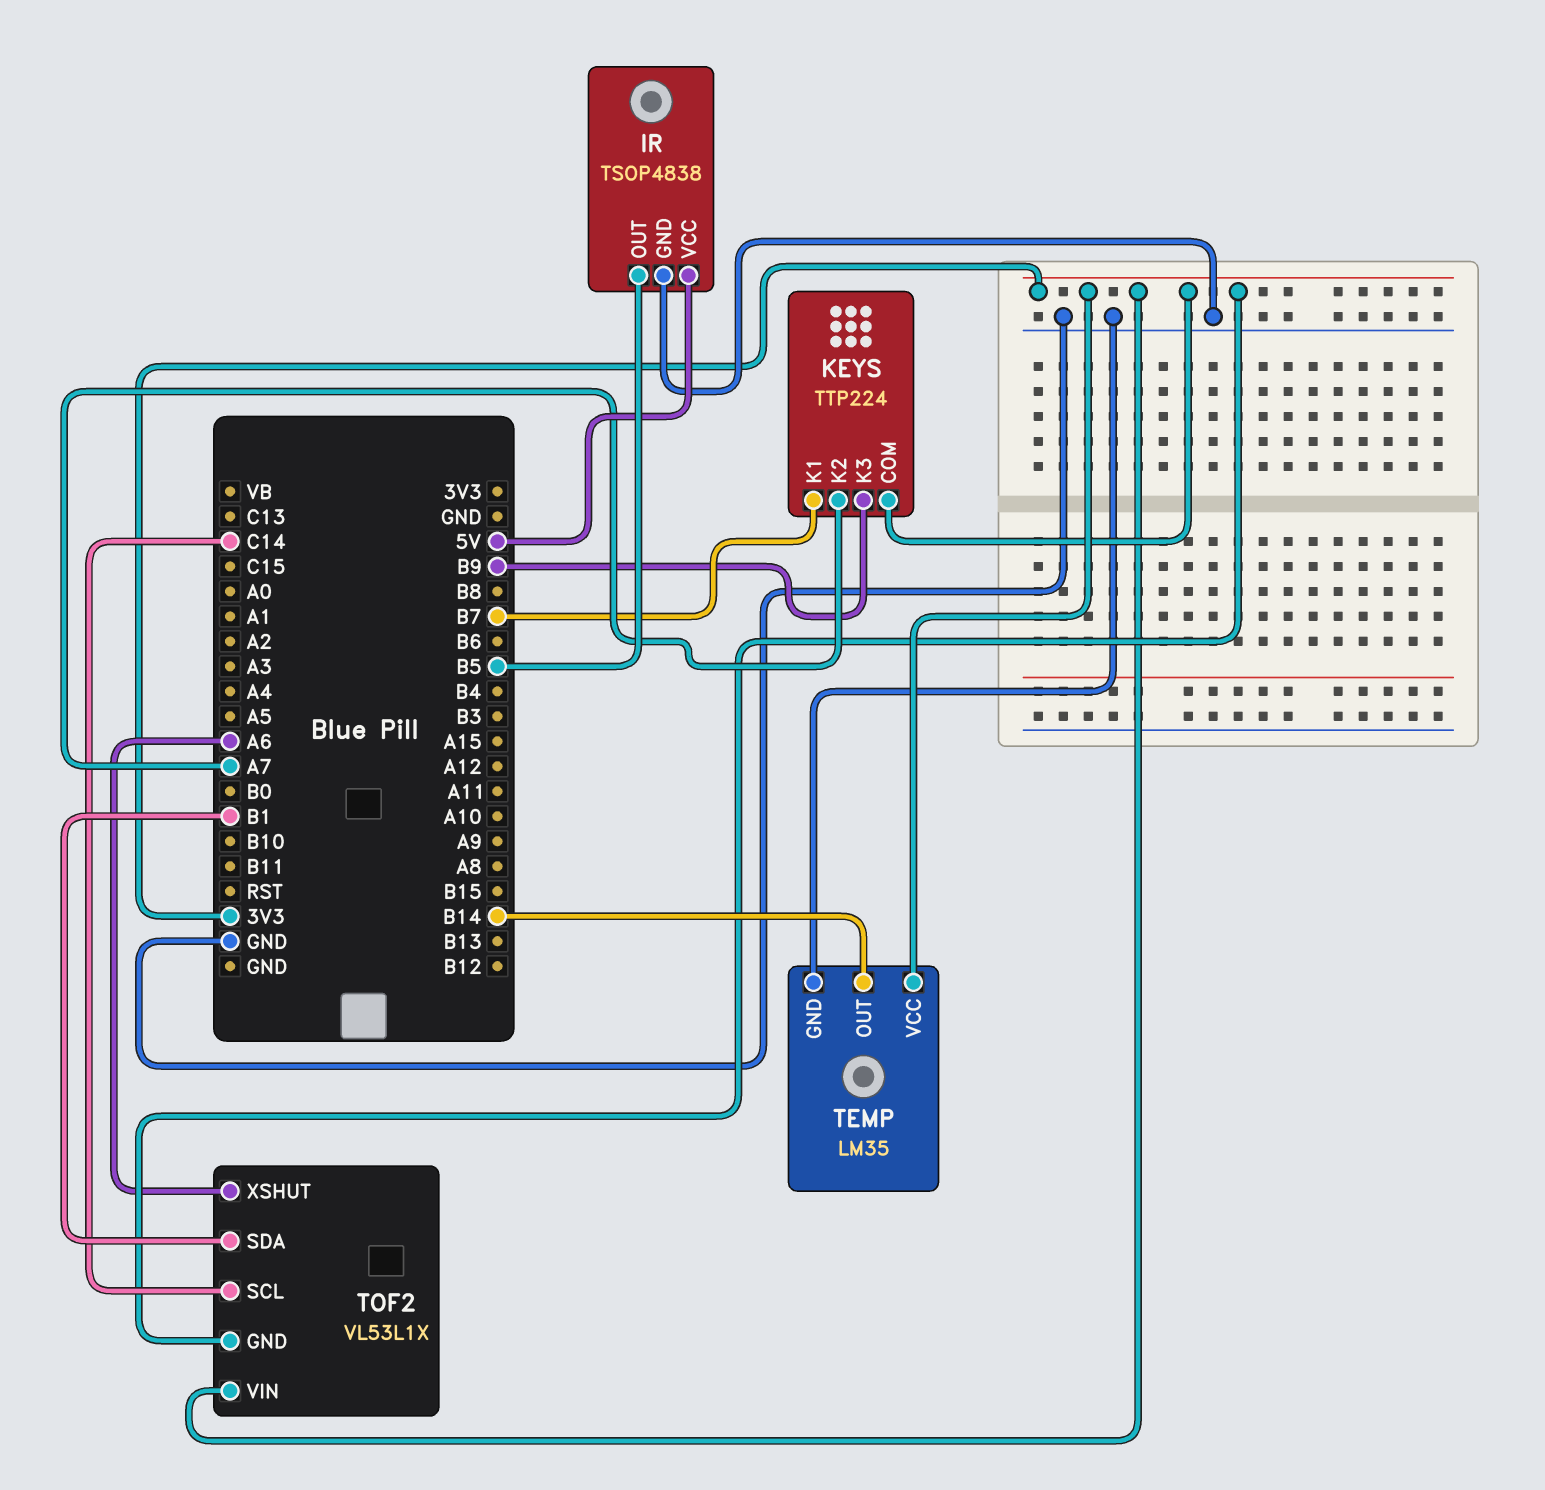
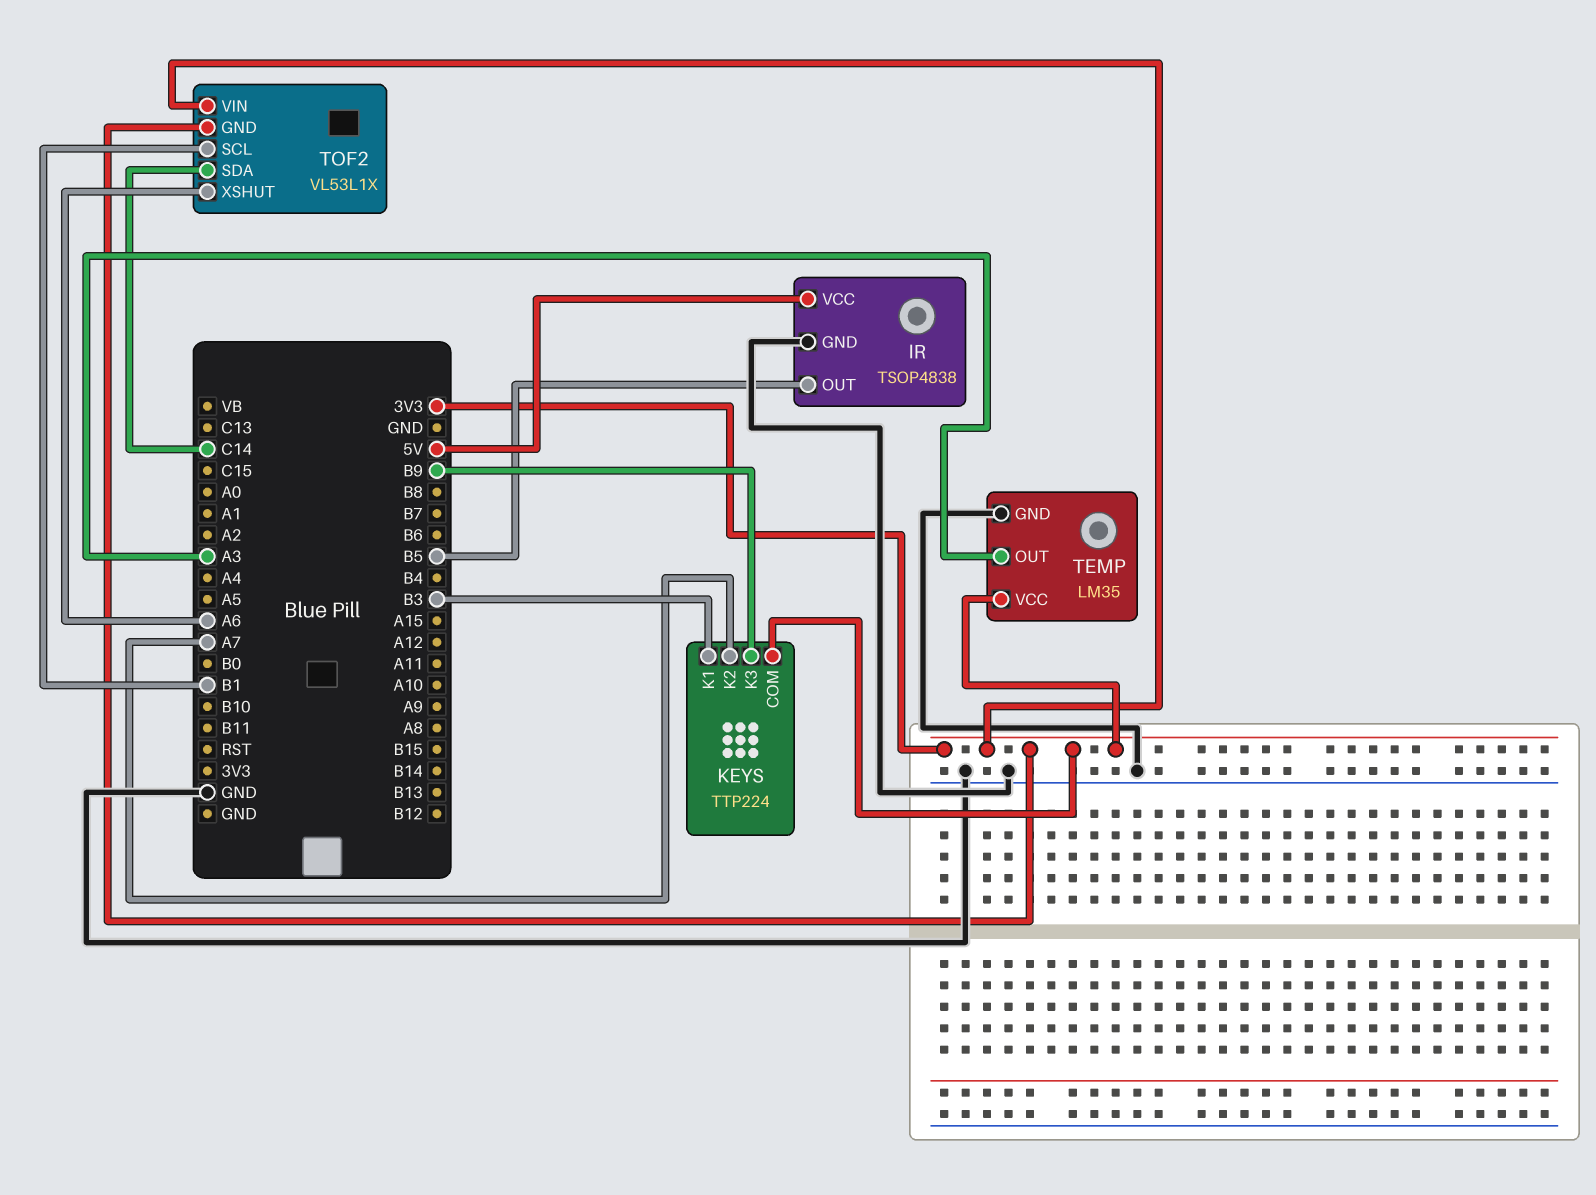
KEYS pin K1: B7 -> B3
TEMP pin OUT: B14 -> A3
TOF2 pin SCL: C14 -> B1
TOF2 pin SDA: B1 -> C14

